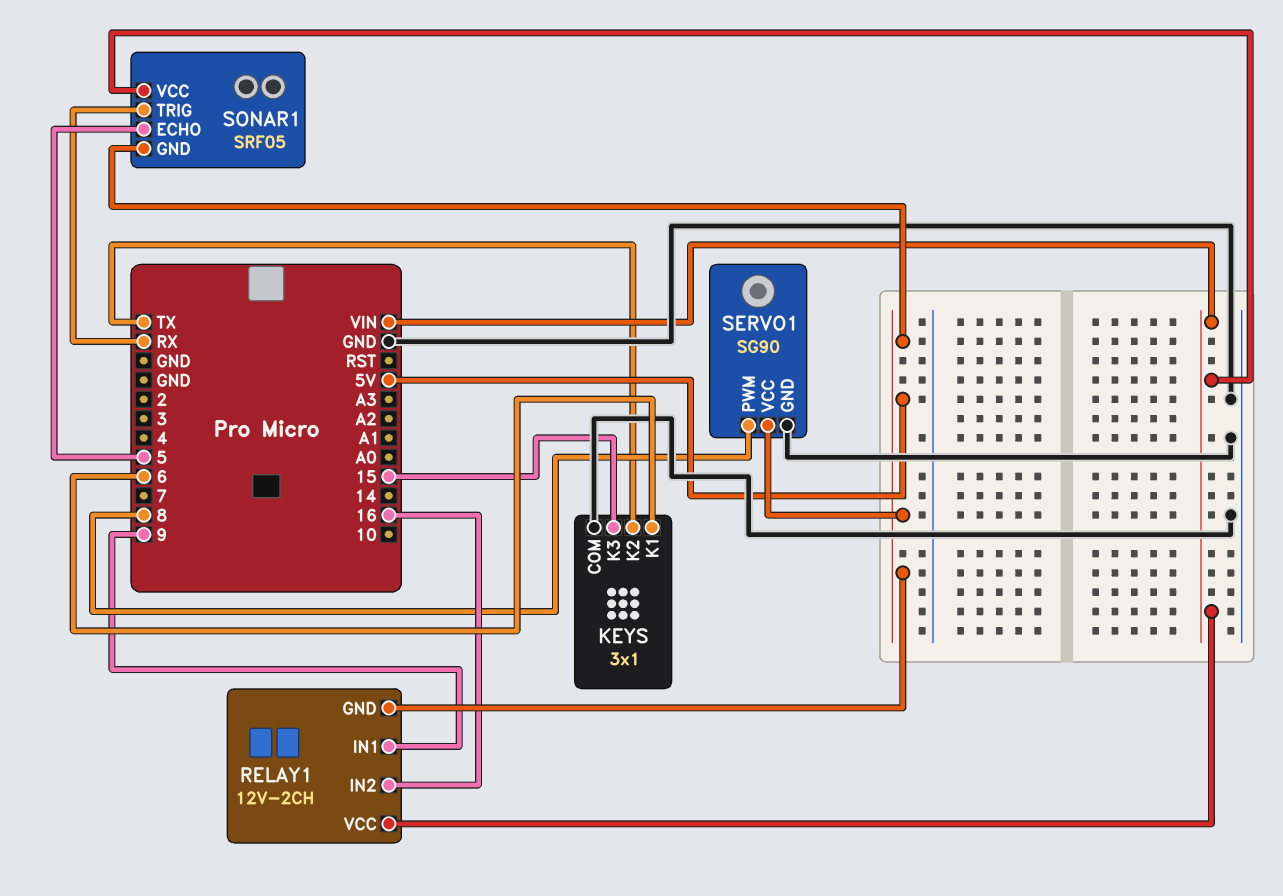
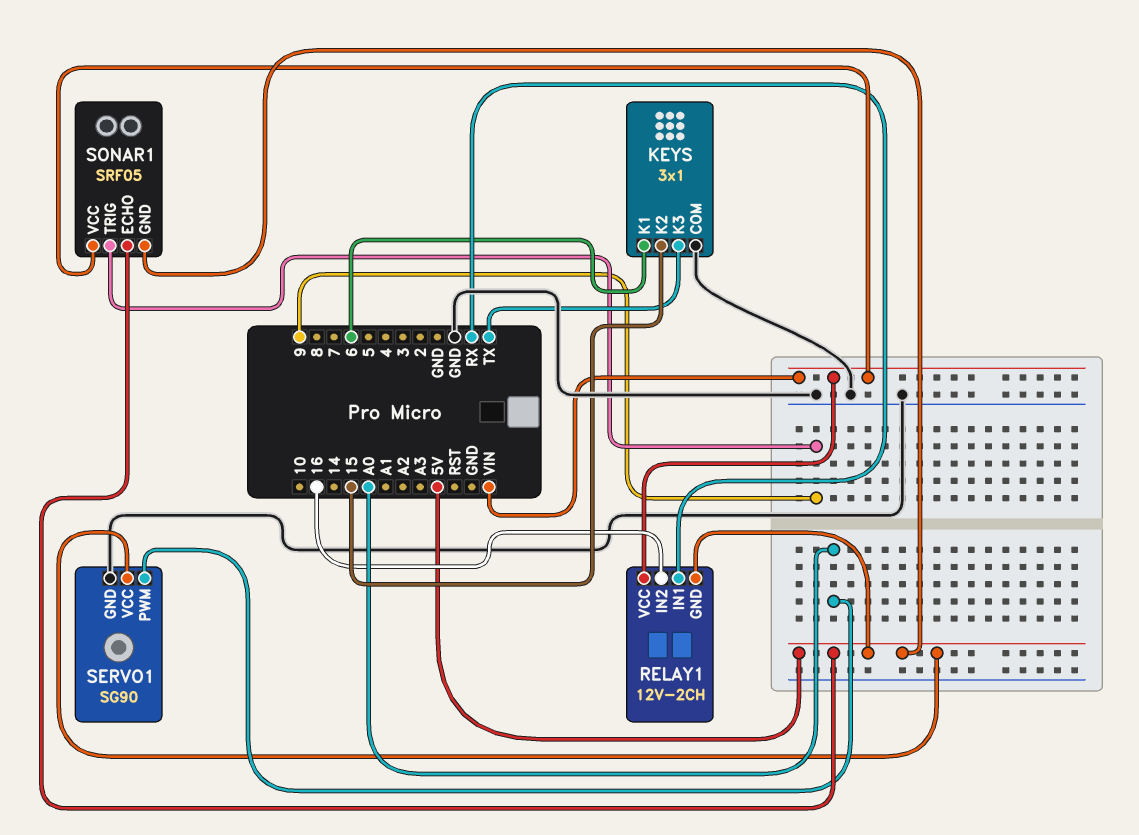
KEYS pin K2: TX -> 15
KEYS pin K3: 15 -> TX
RELAY1 pin IN1: 9 -> RX
SERVO1 pin PWM: 8 -> A0
SONAR1 pin ECHO: 5 -> 5V
SONAR1 pin TRIG: RX -> 9

